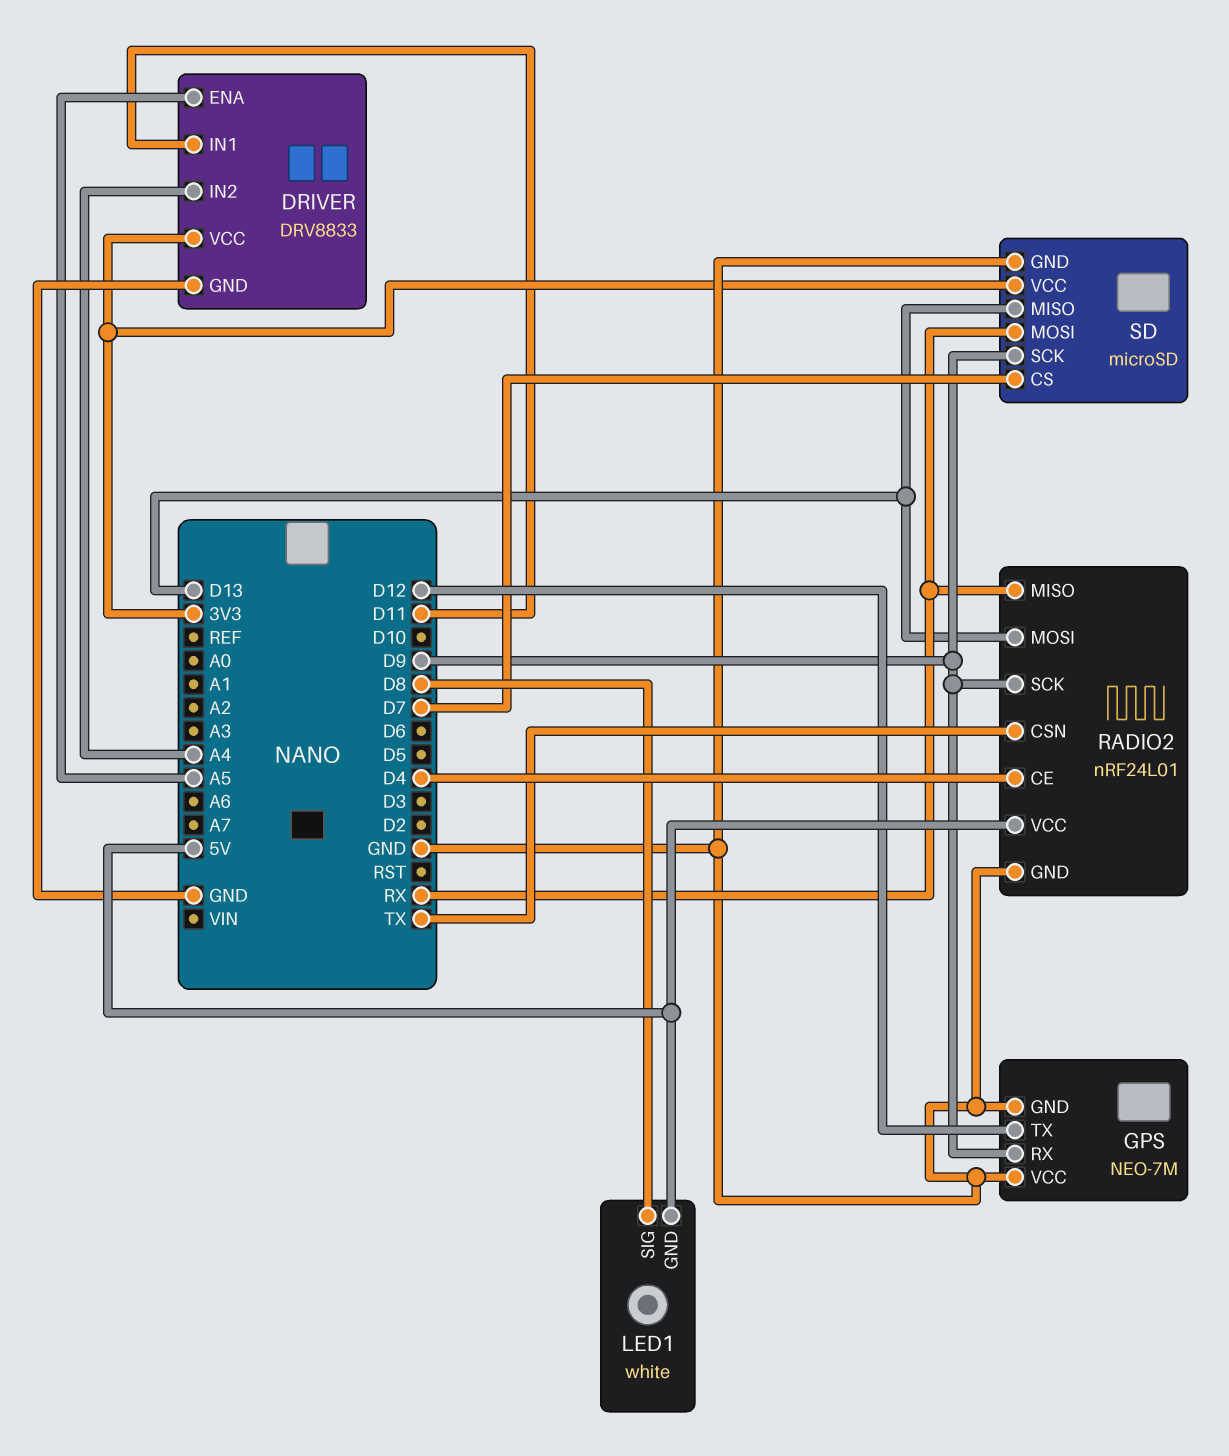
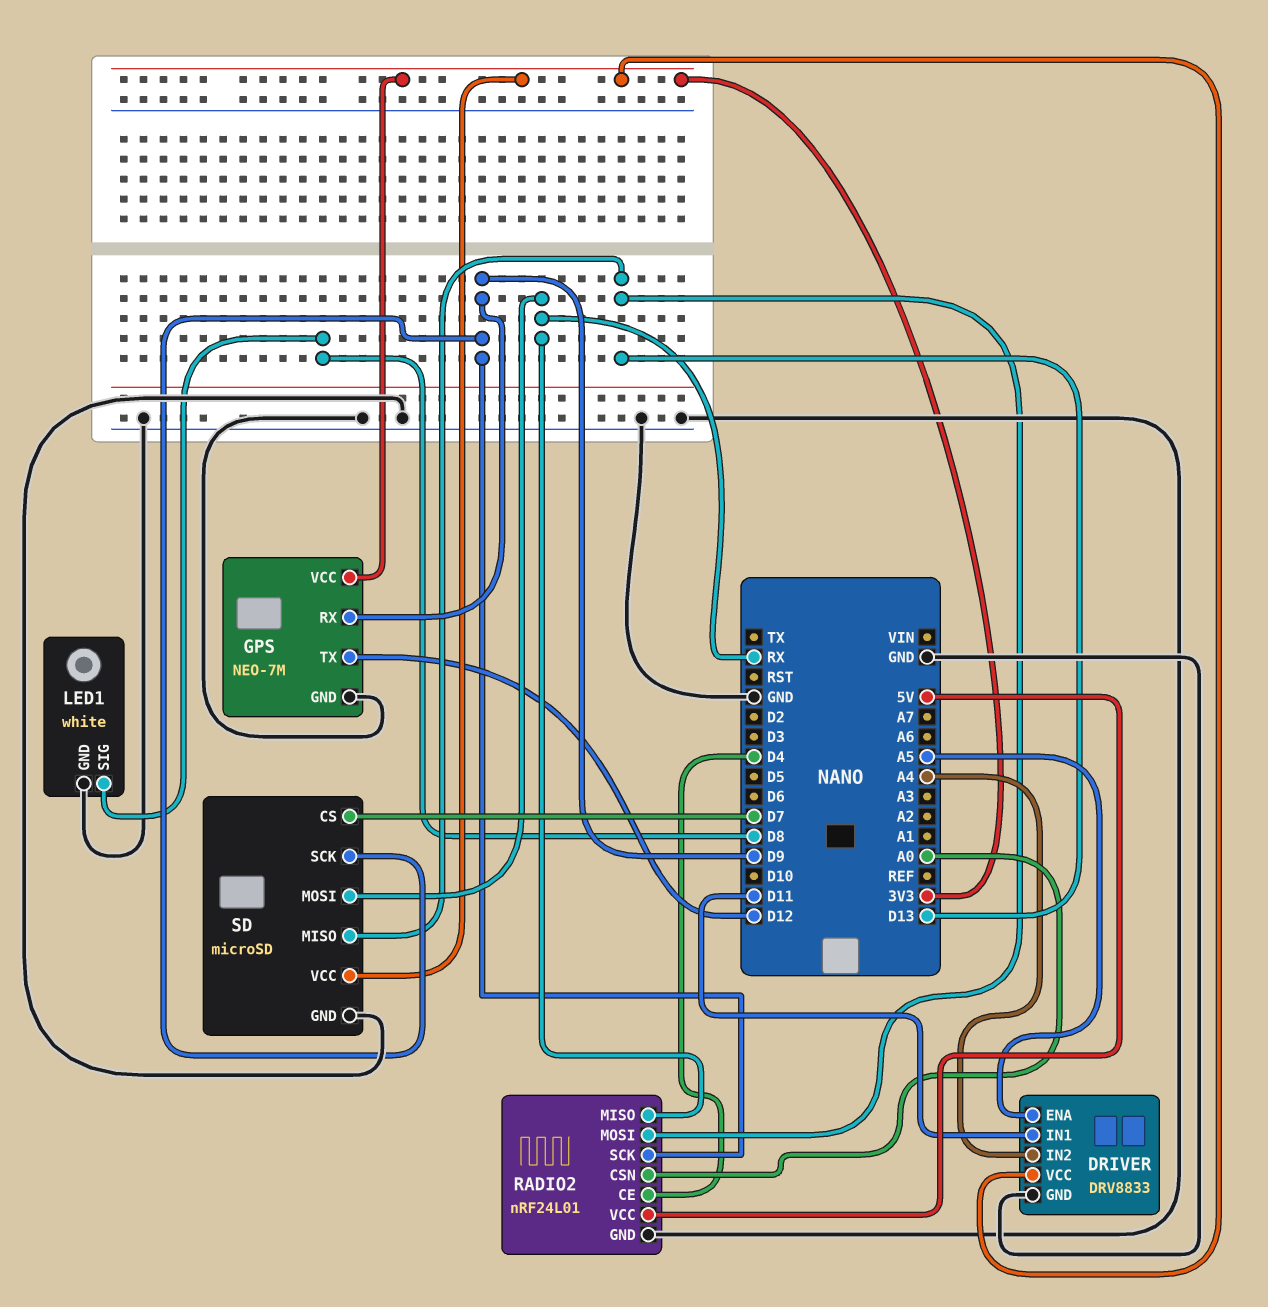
GPS pin VCC: GND -> 3V3
LED1 pin GND: 5V -> GND
RADIO2 pin CSN: TX -> A0

